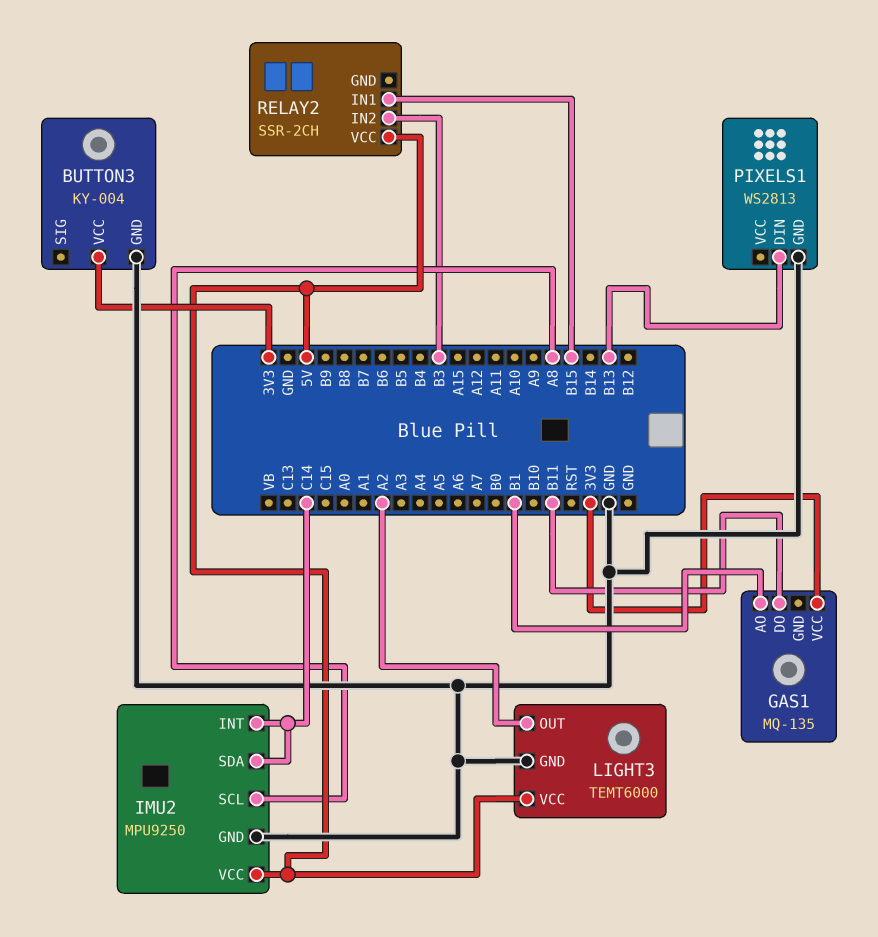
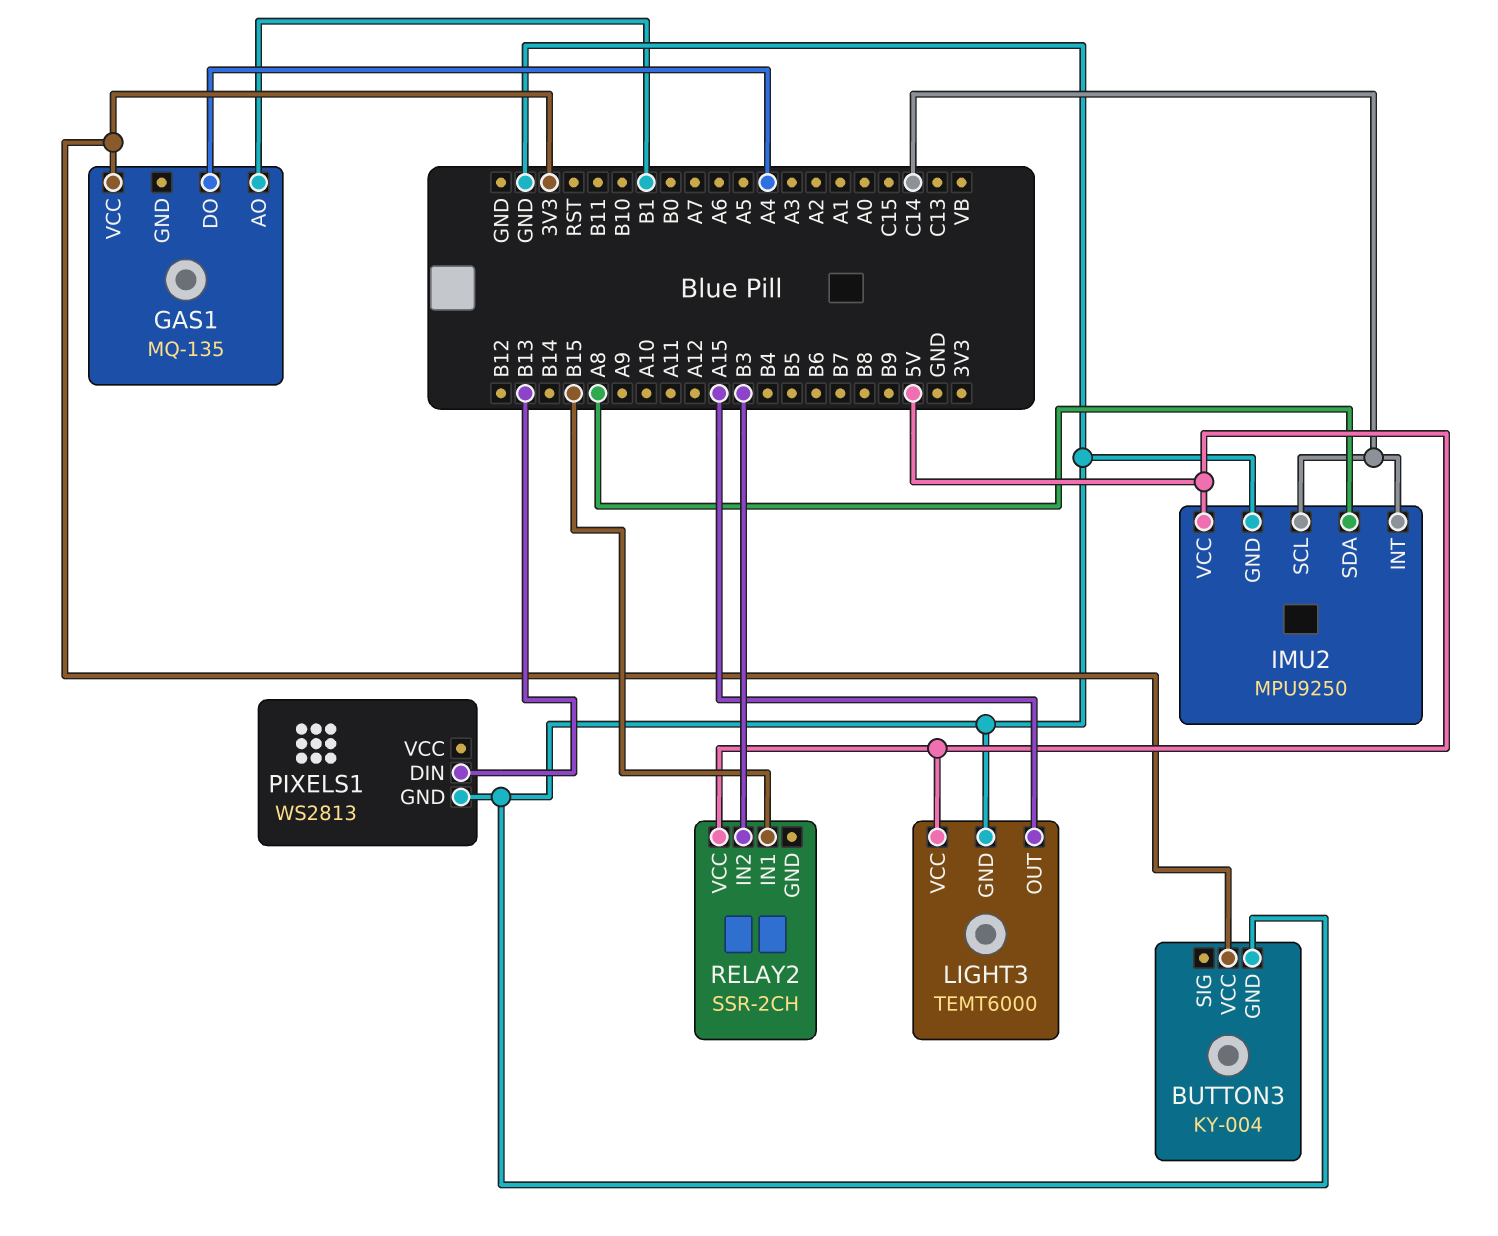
GAS1 pin DO: B11 -> A4
IMU2 pin SCL: A8 -> C14
IMU2 pin SDA: C14 -> A8
LIGHT3 pin OUT: A2 -> A15

